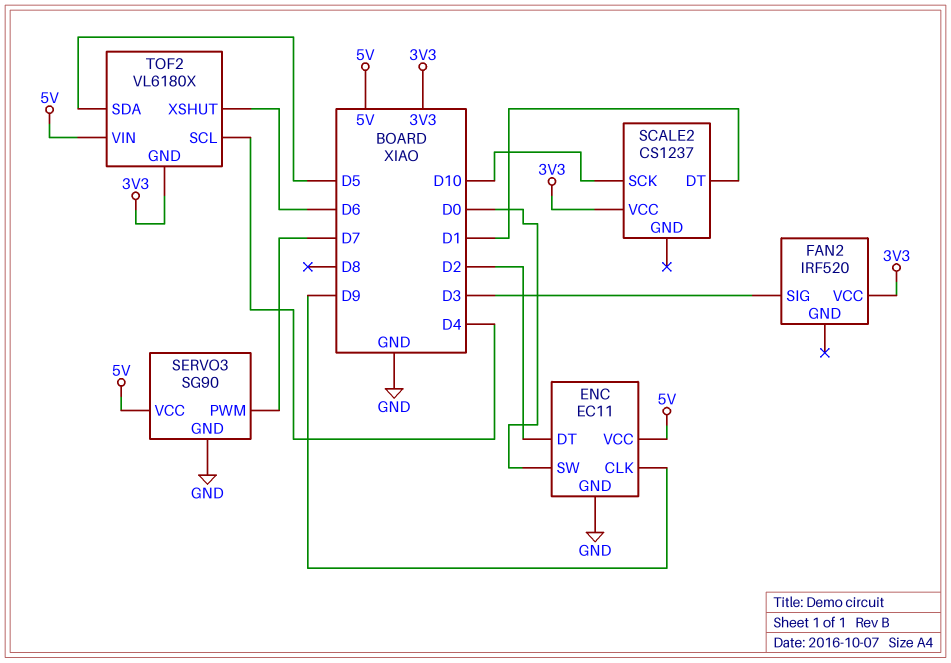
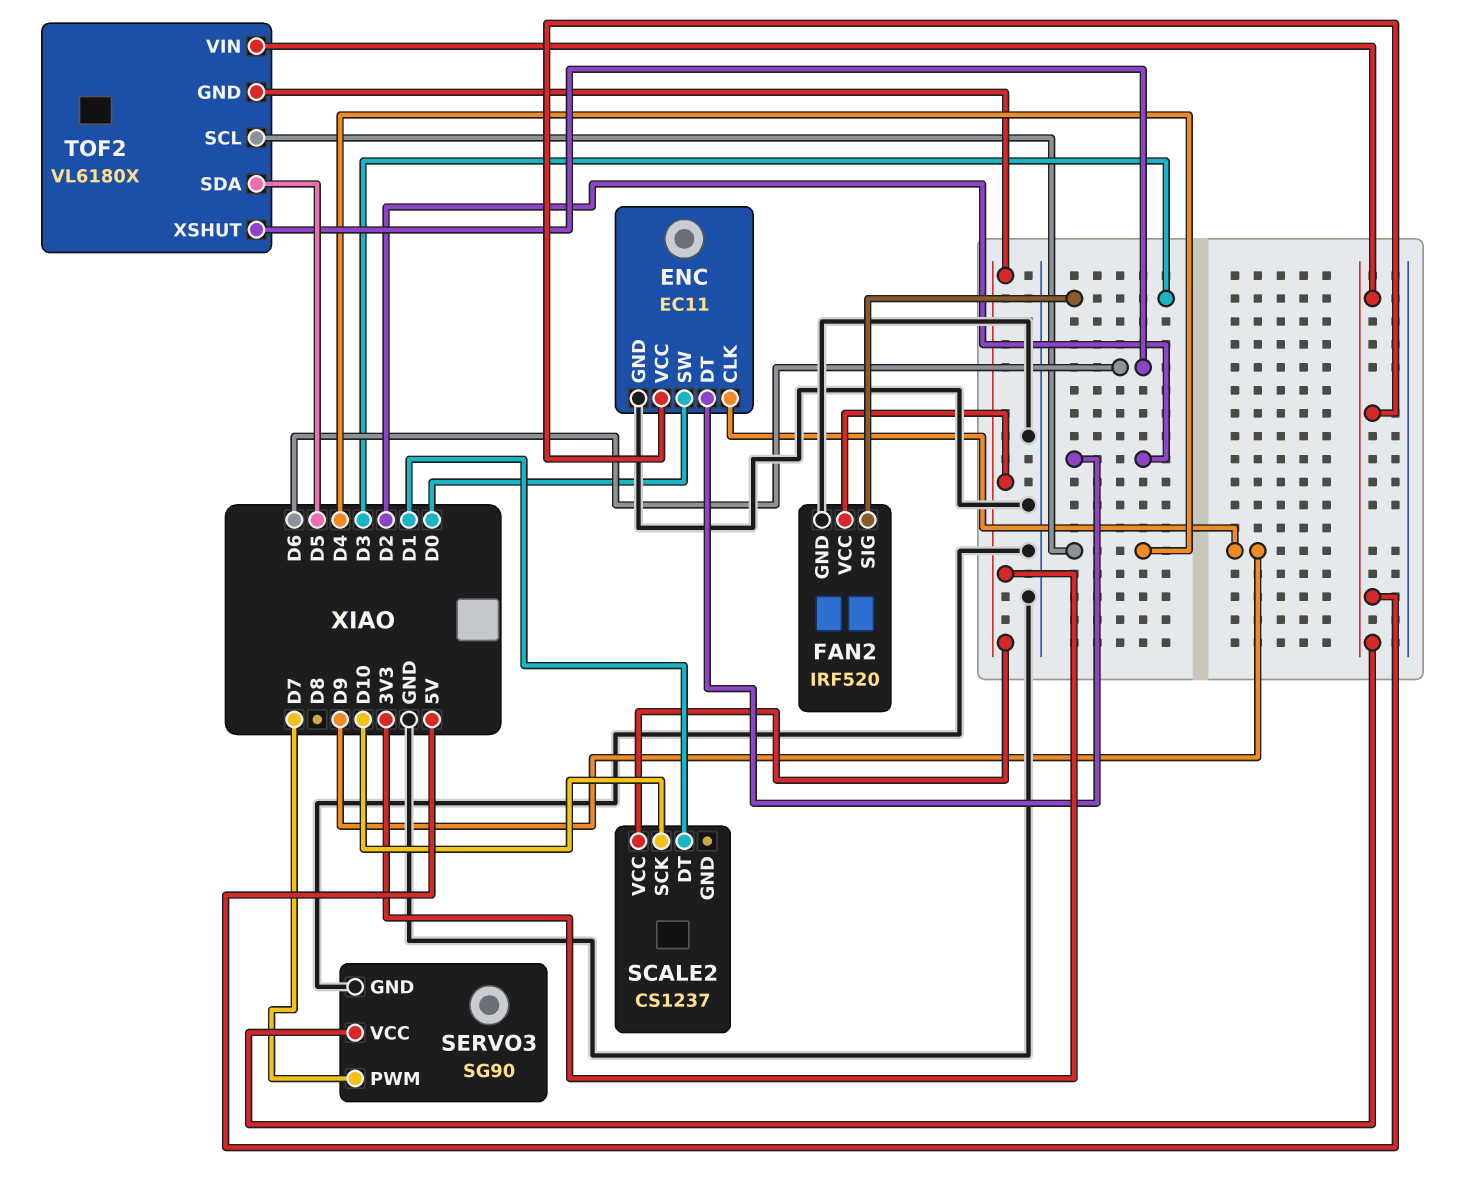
FAN2 pin GND: none -> GND

